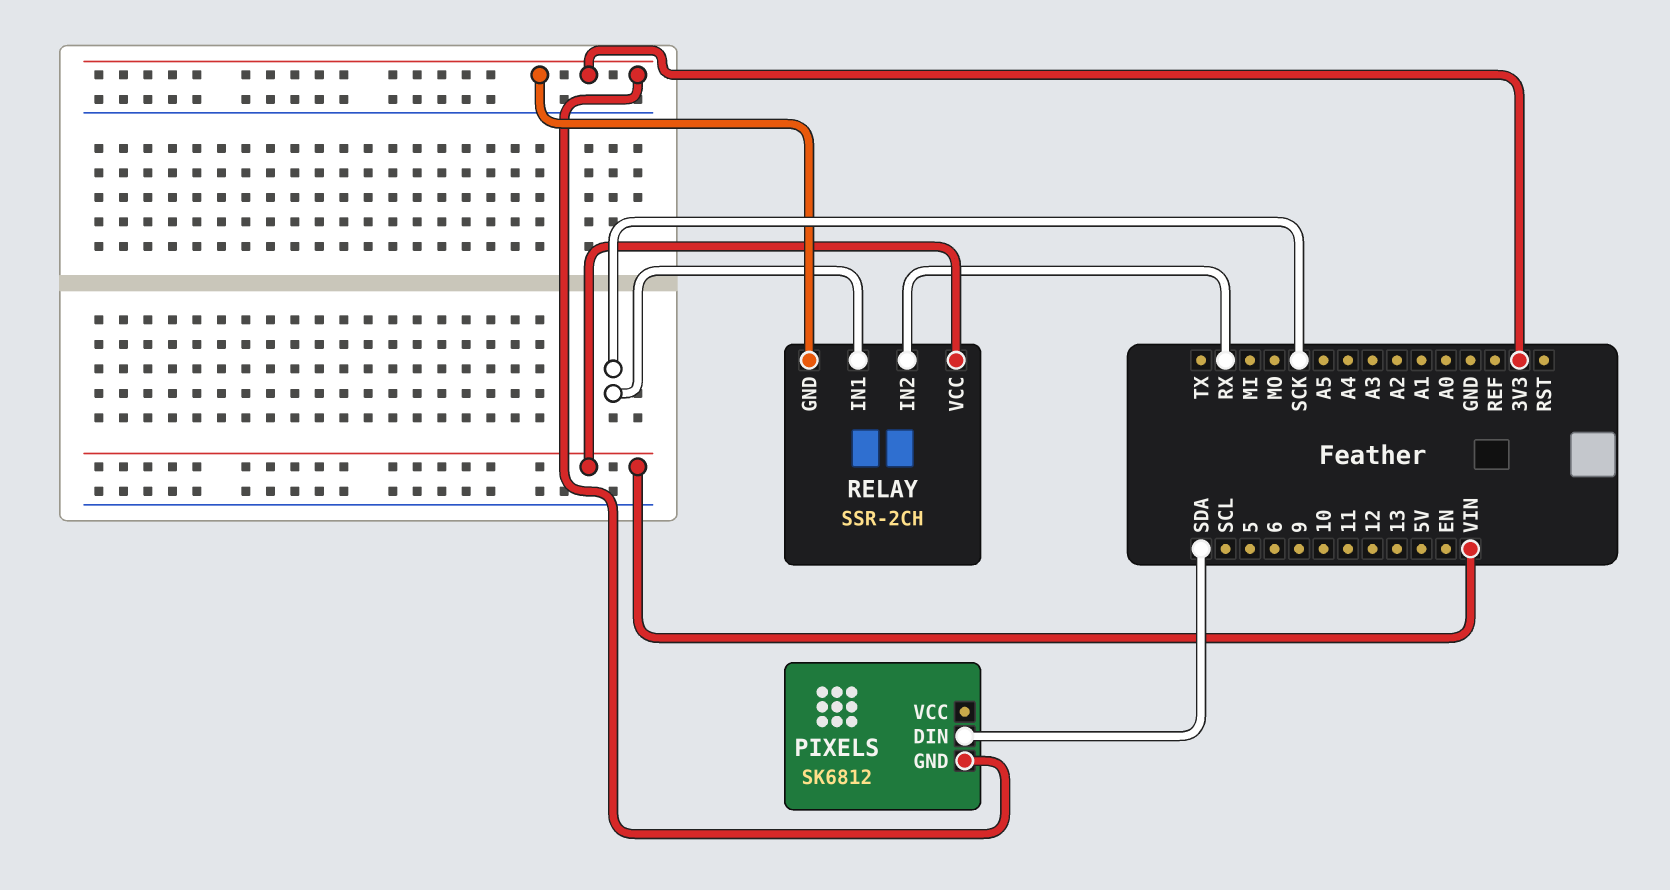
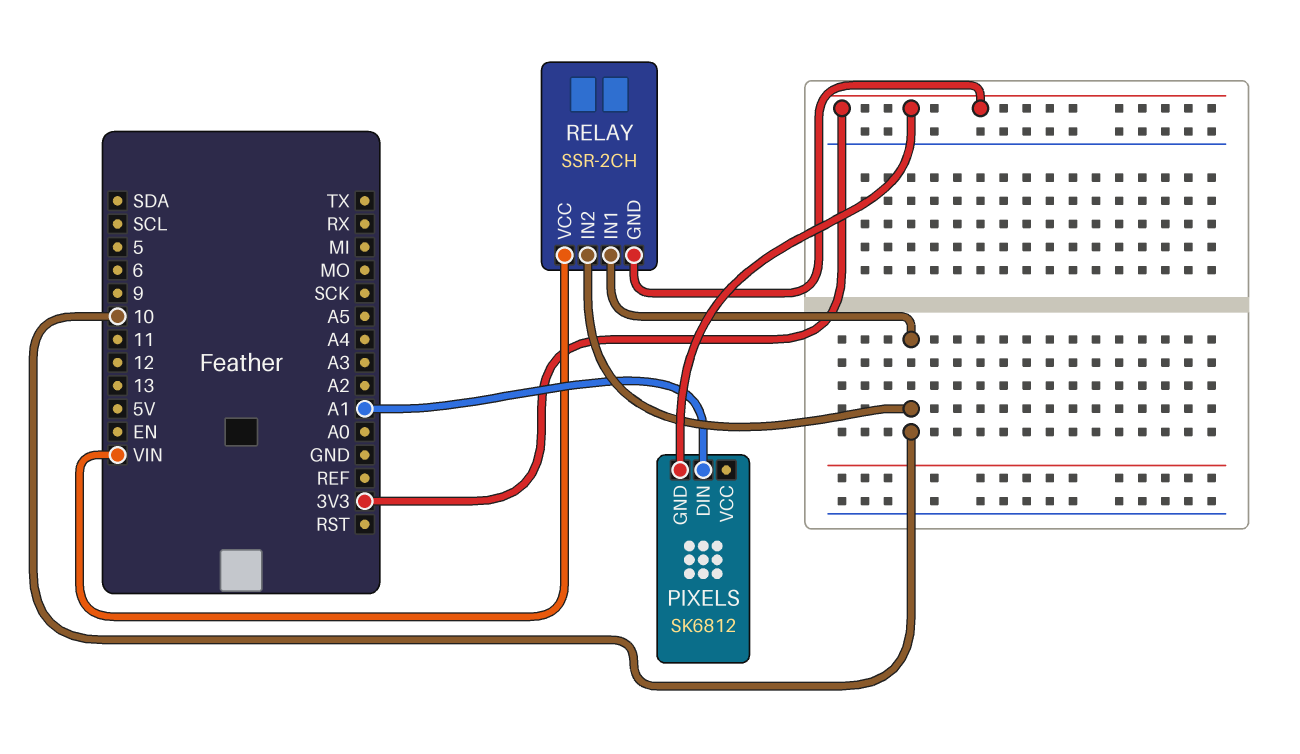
PIXELS pin DIN: SDA -> A1
RELAY pin IN1: SCK -> 10
RELAY pin IN2: RX -> 10

